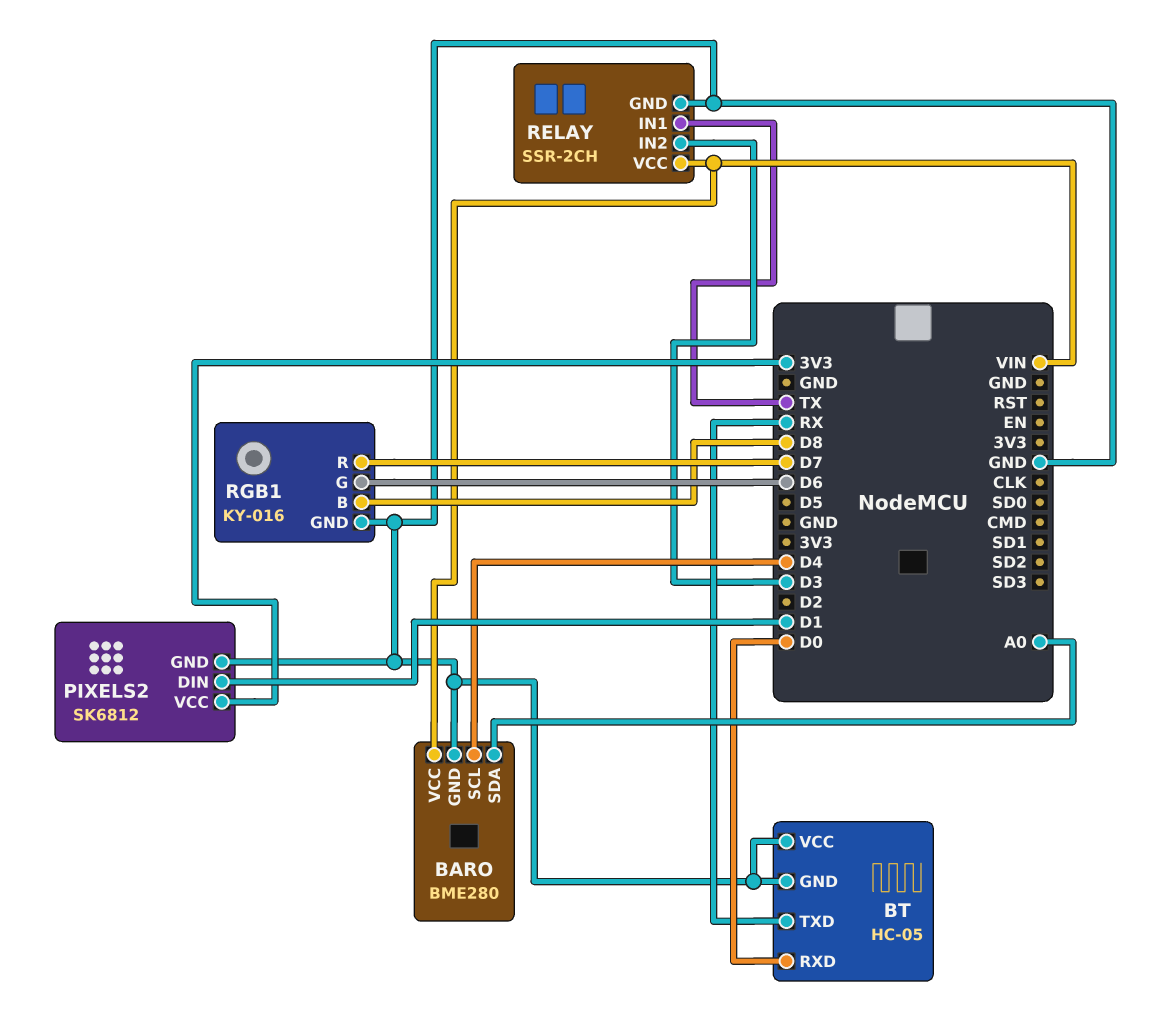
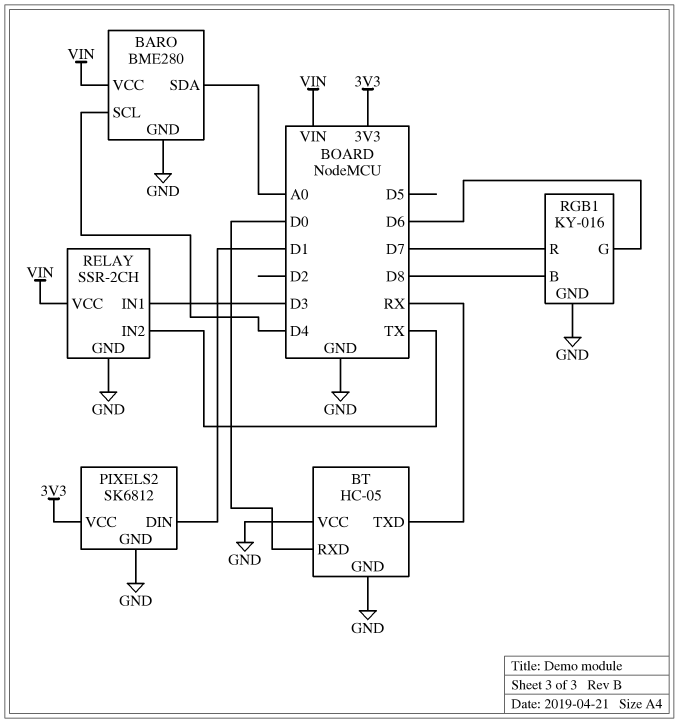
RELAY pin IN1: TX -> D3
RELAY pin IN2: D3 -> TX

